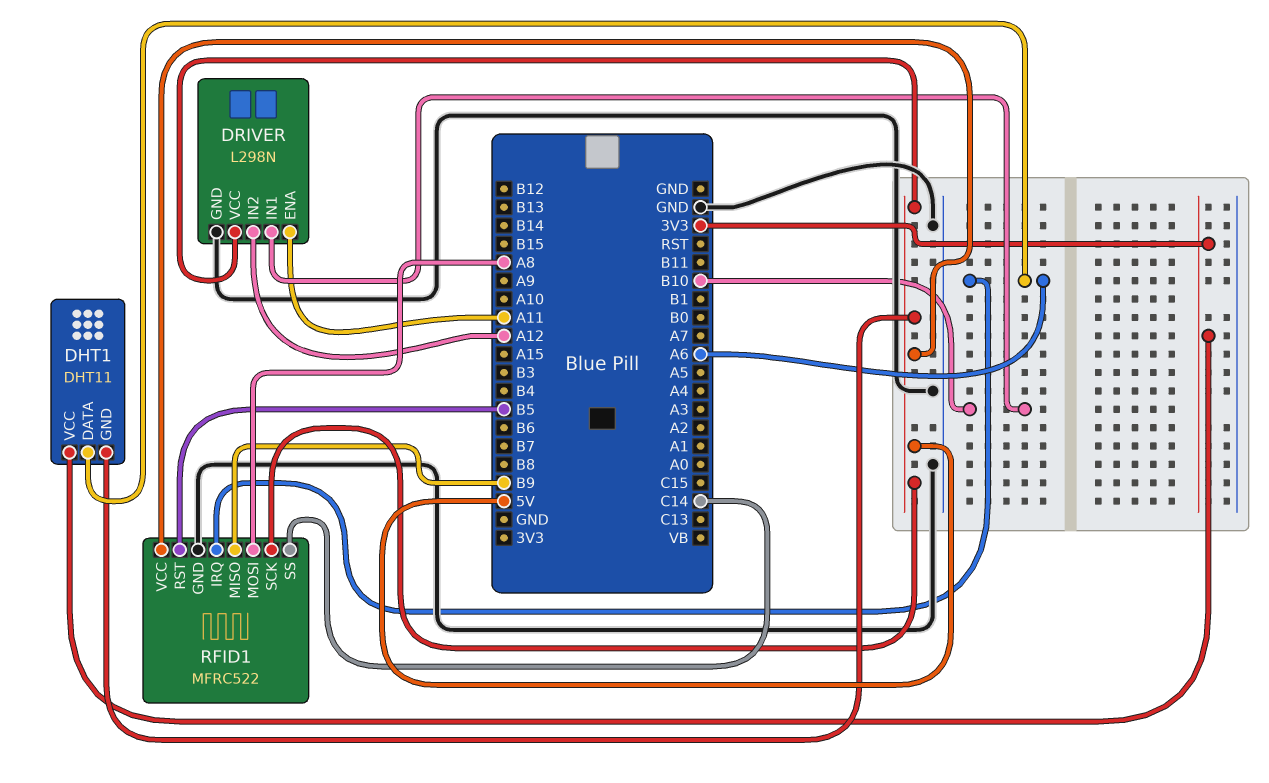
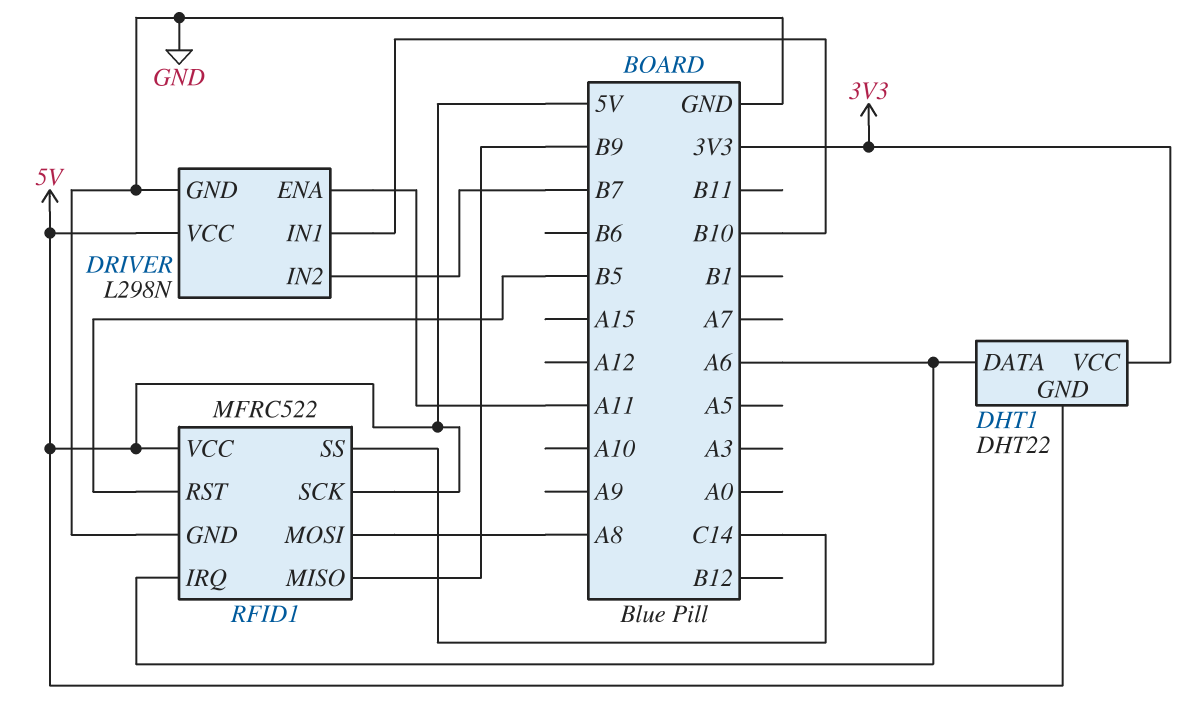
DHT1: DHT11 -> DHT22
DRIVER pin IN2: A12 -> B7

